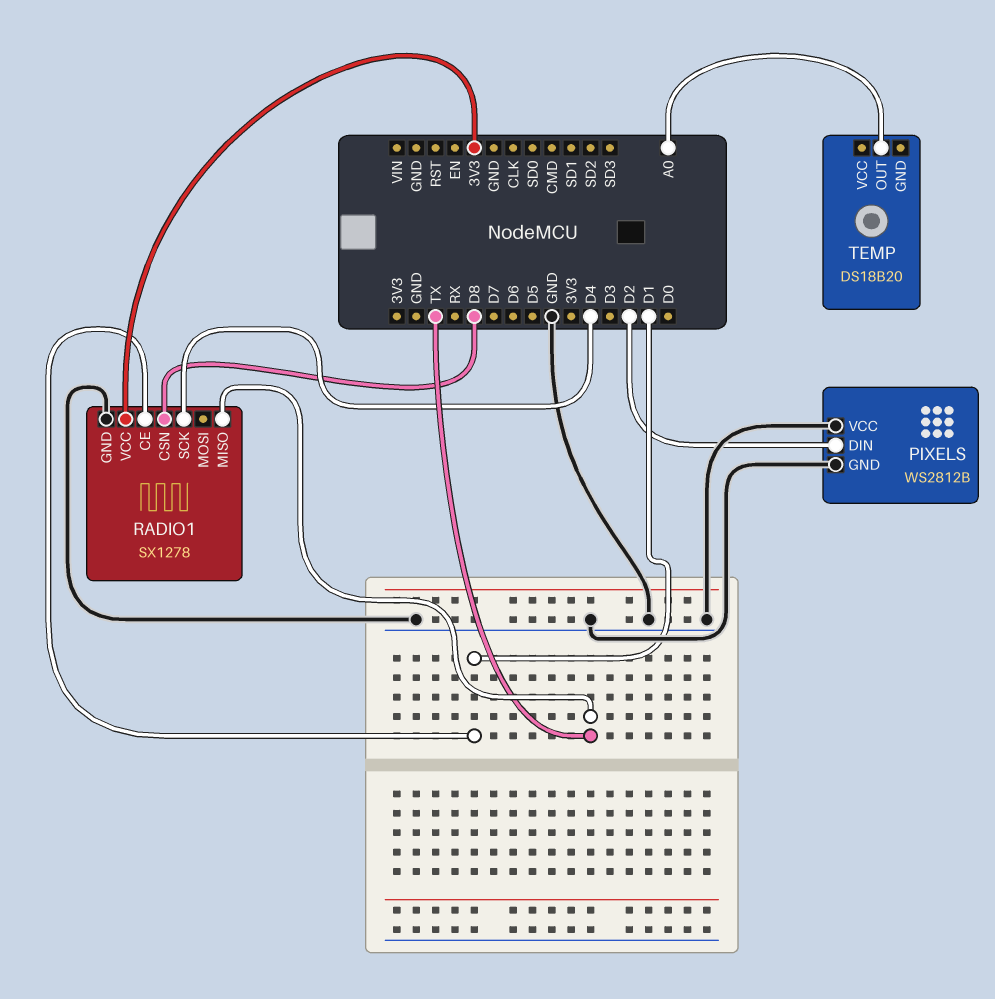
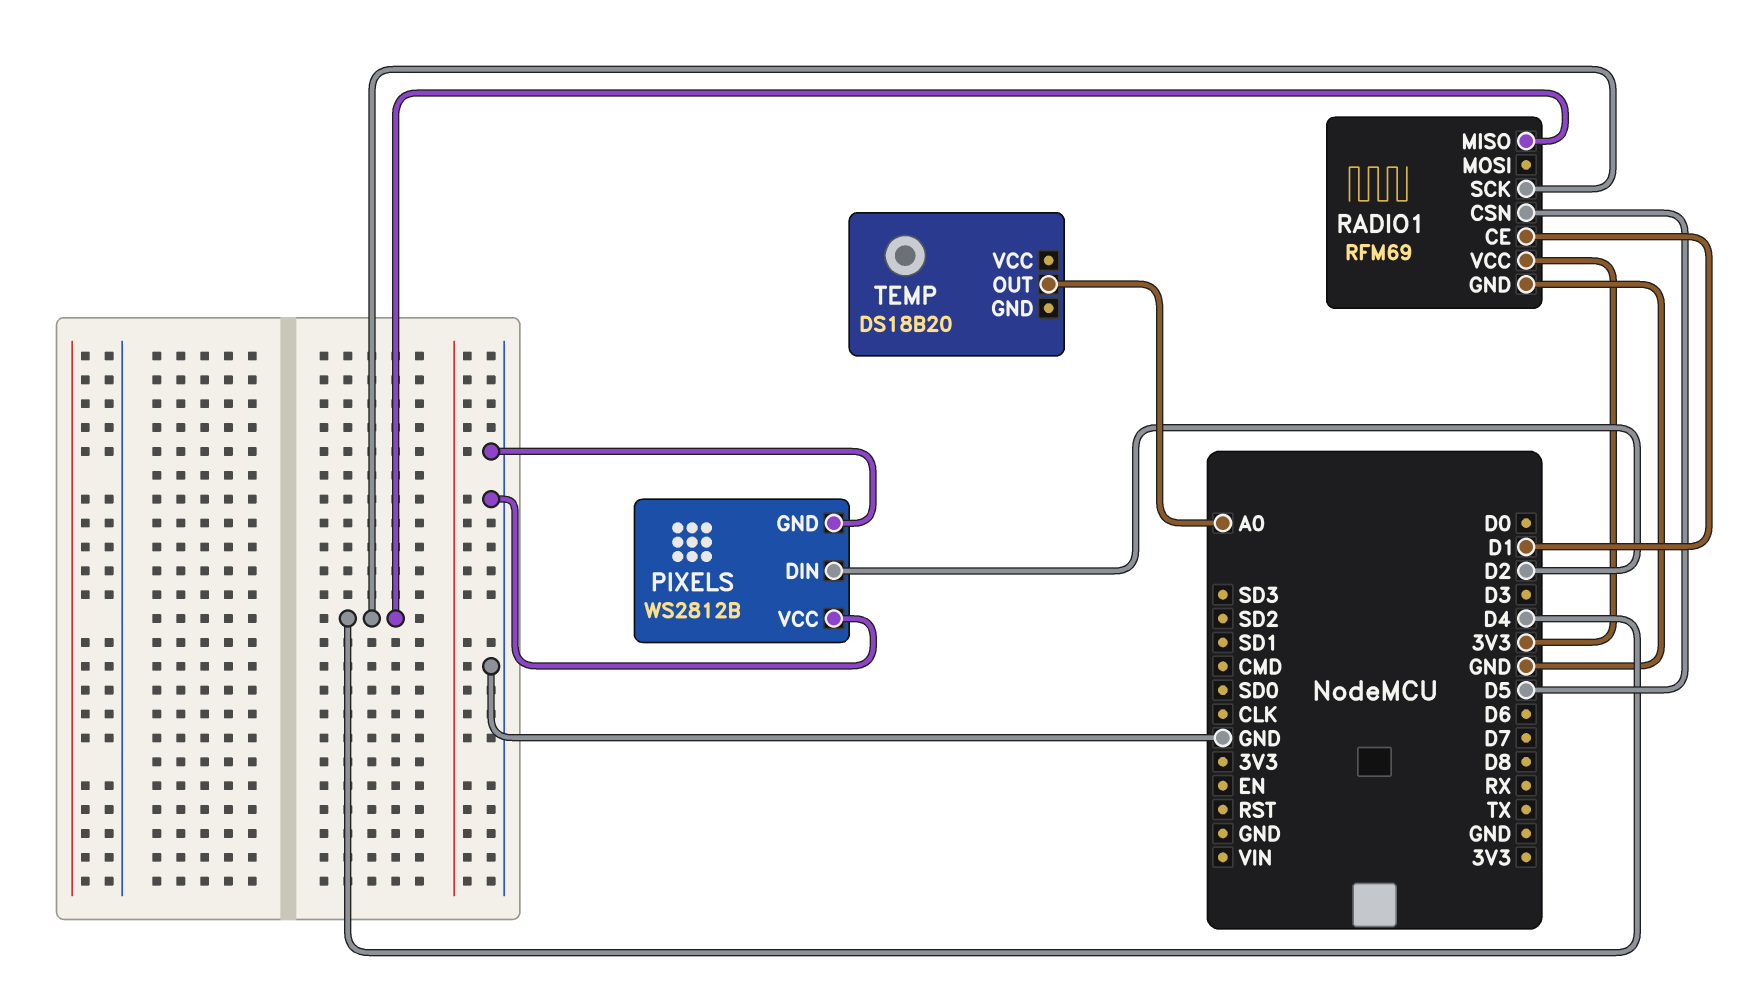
RADIO1: SX1278 -> RFM69
RADIO1 pin CSN: D8 -> D5
RADIO1 pin MISO: TX -> D4

